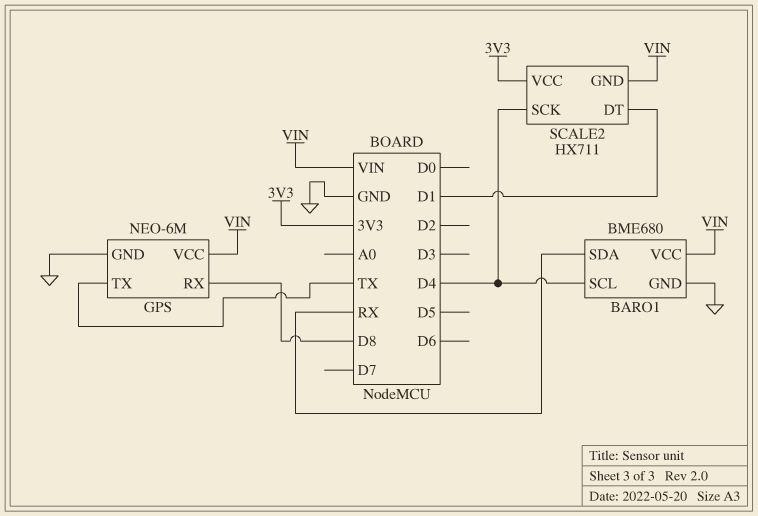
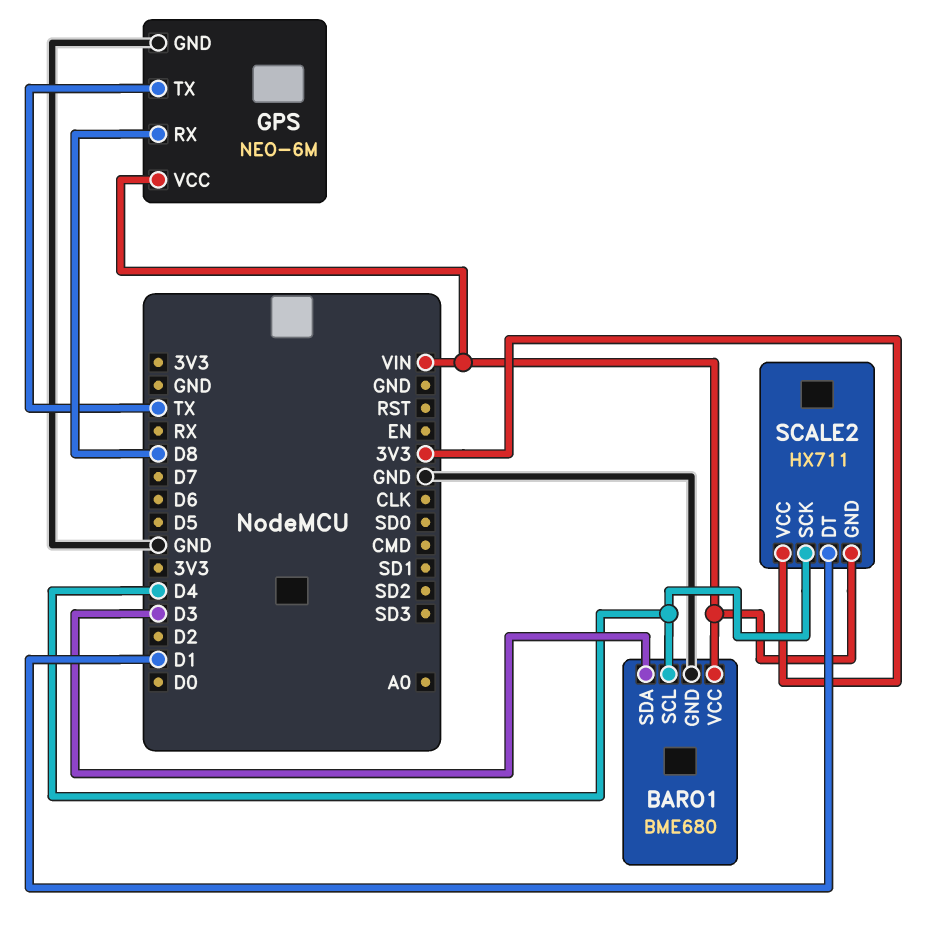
BARO1 pin SDA: RX -> D3

